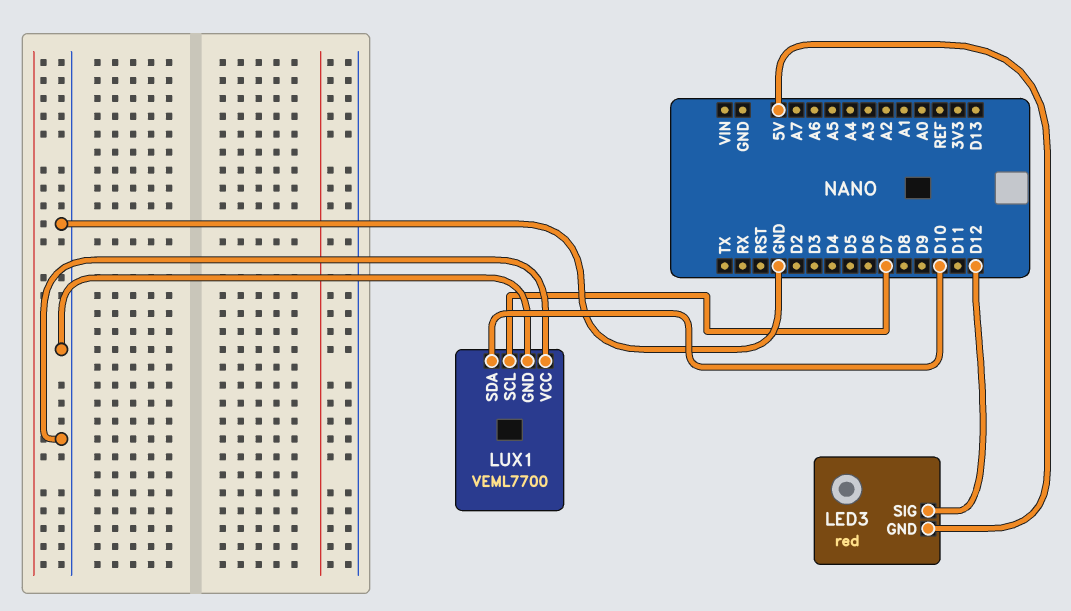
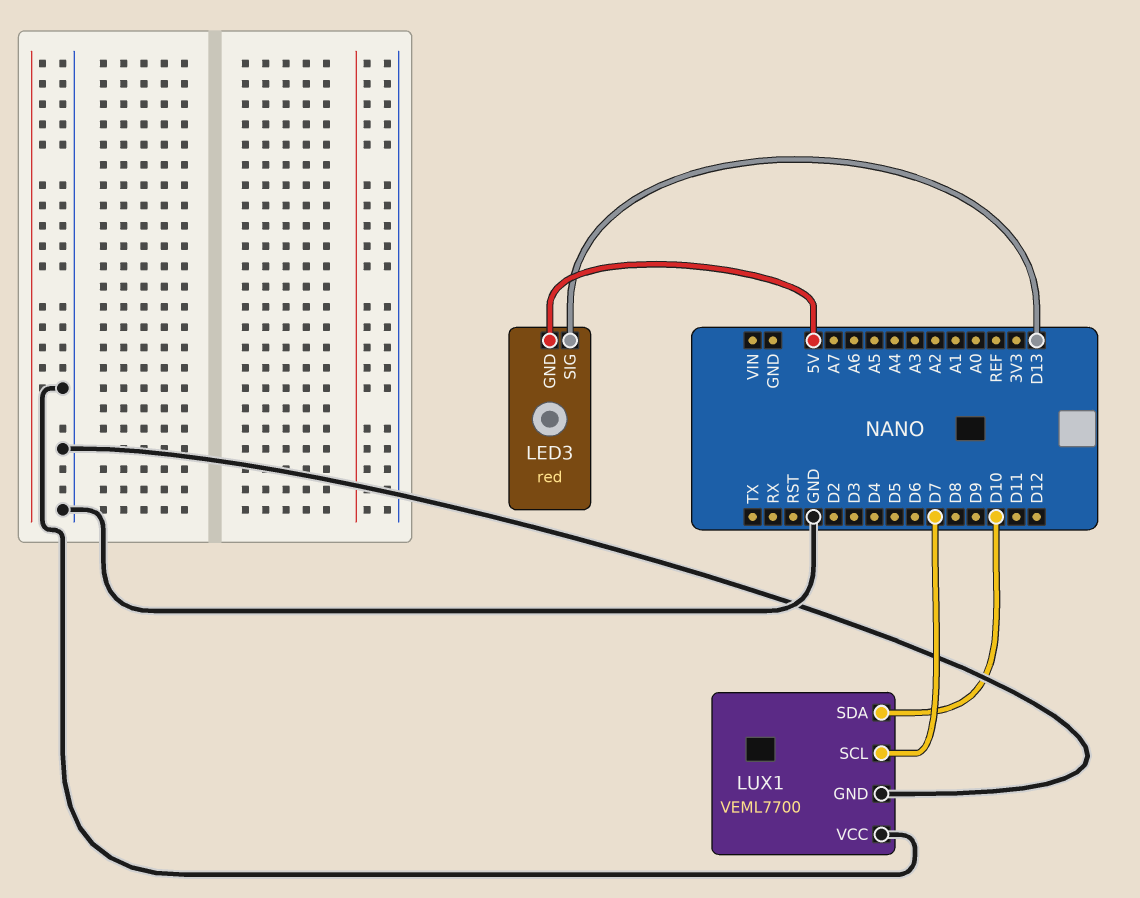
LED3 pin SIG: D12 -> D13

